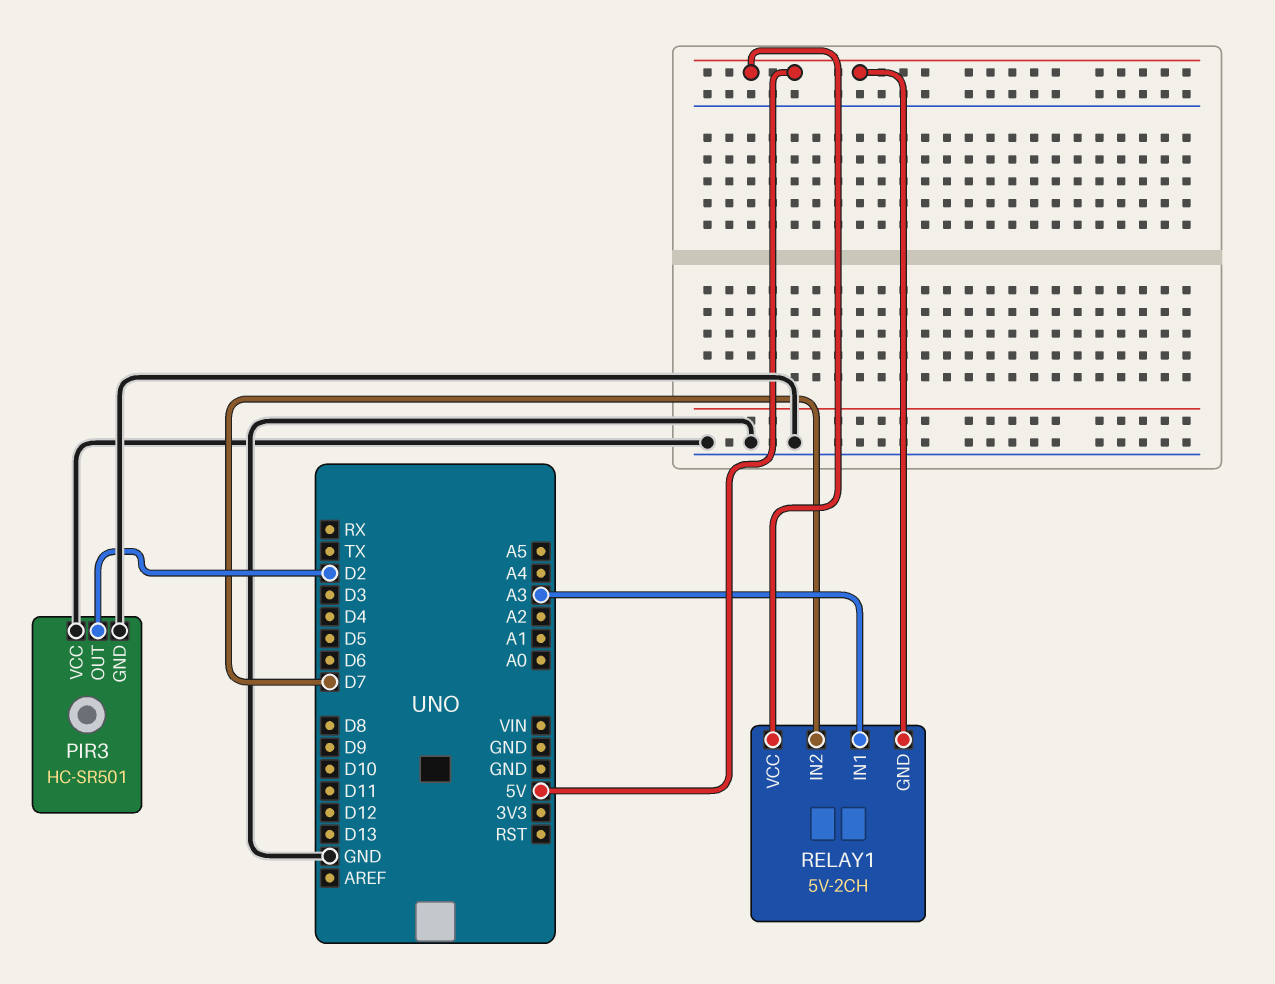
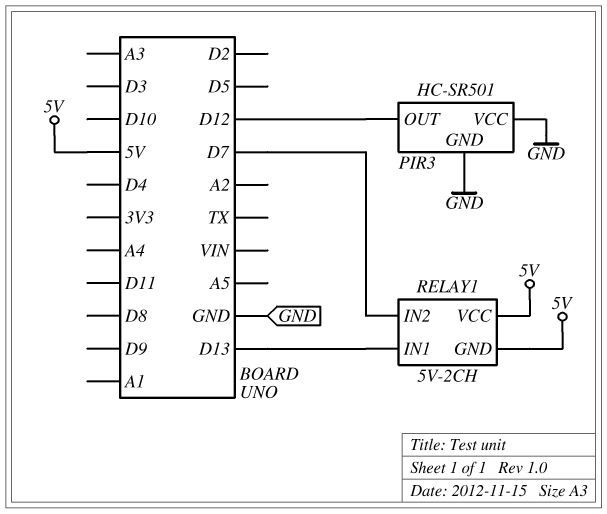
PIR3 pin OUT: D2 -> D12
RELAY1 pin IN1: A3 -> D13

